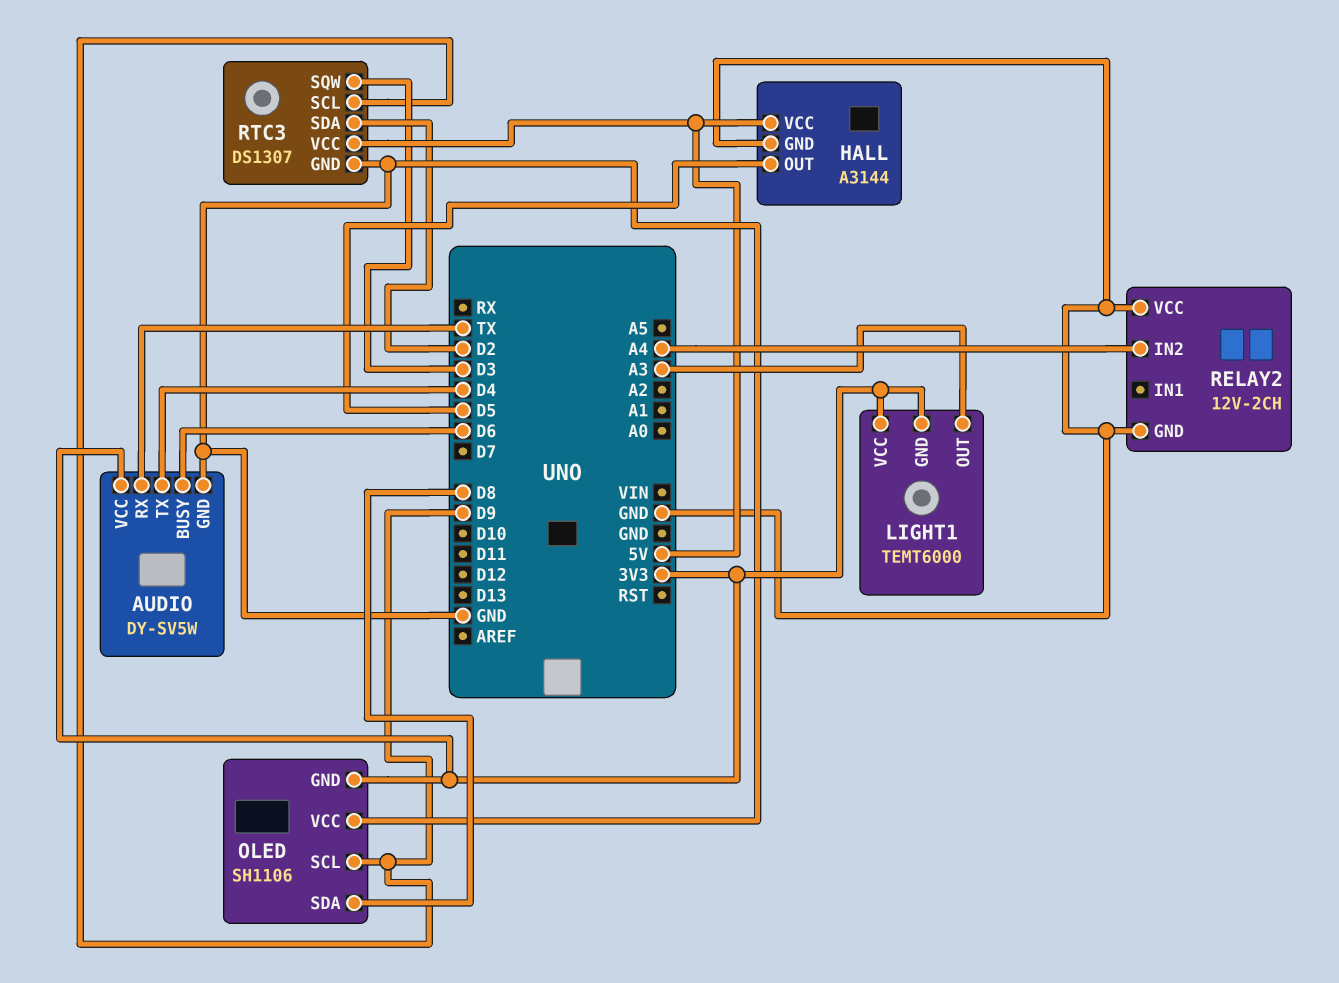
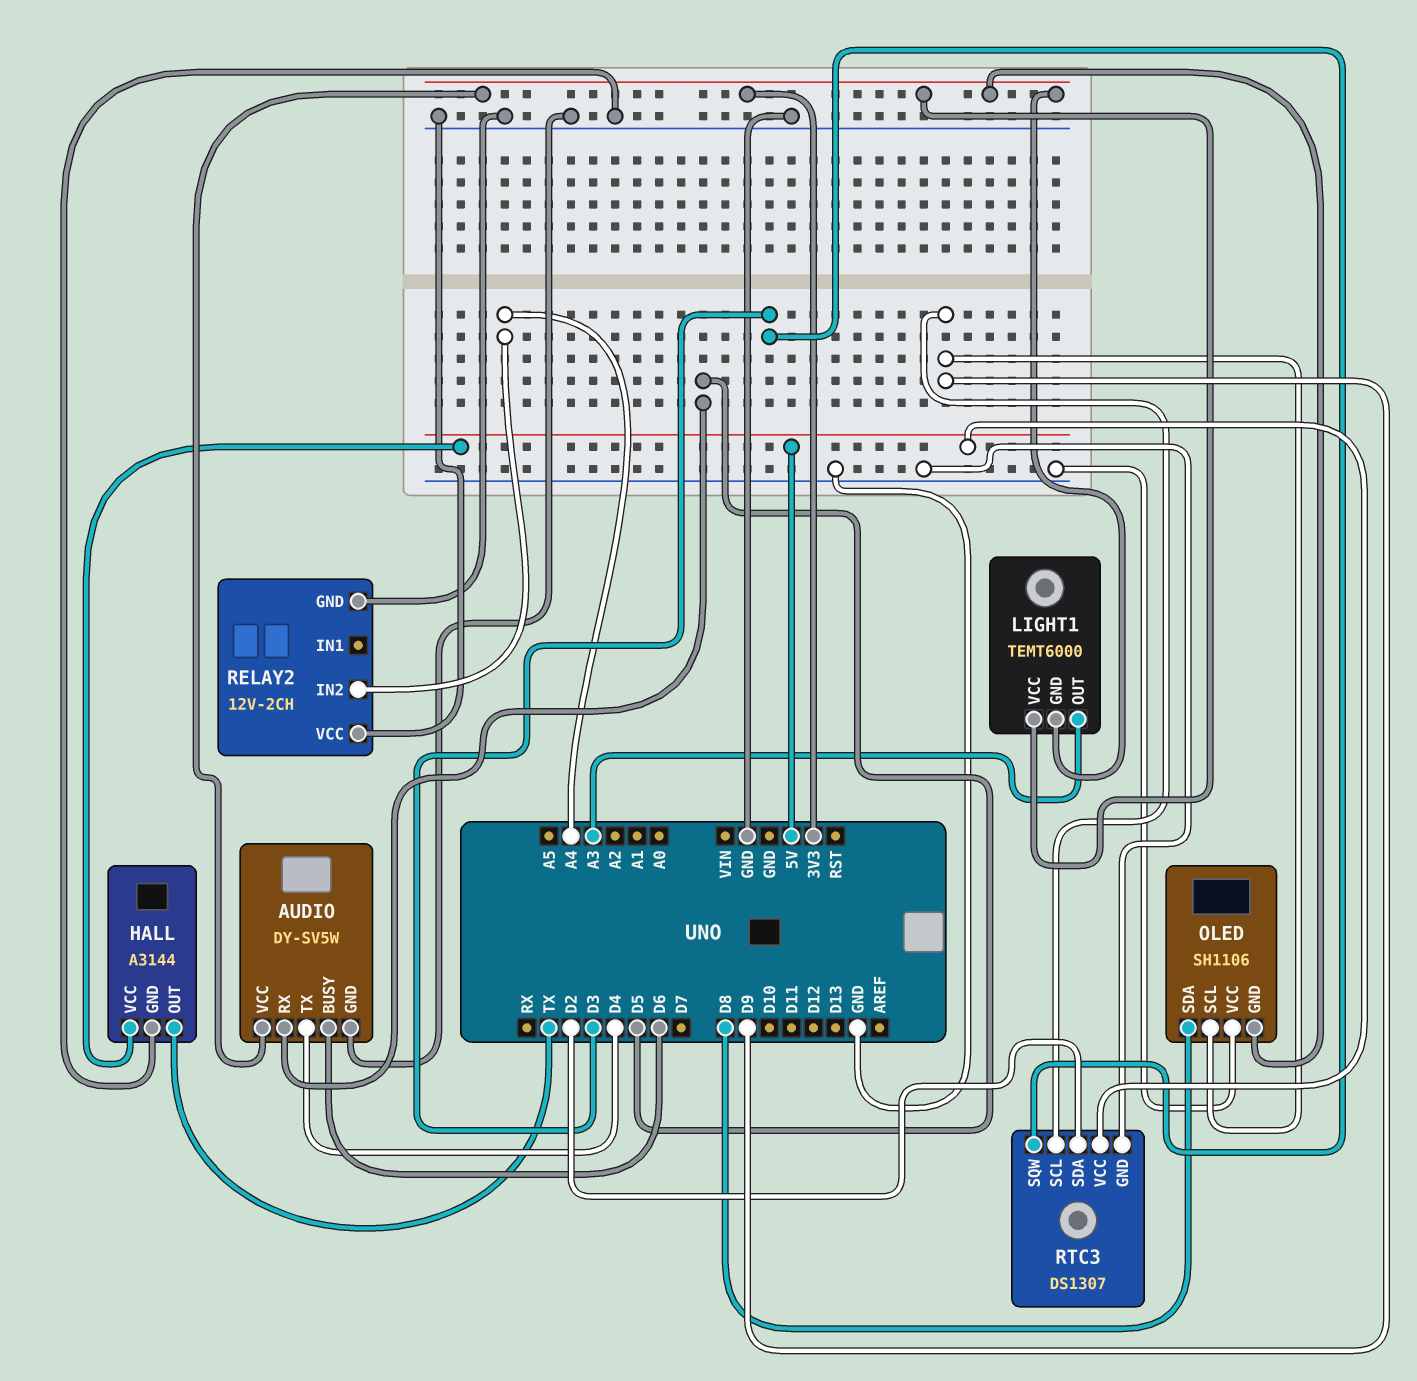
AUDIO pin RX: TX -> D5
HALL pin OUT: D5 -> TX

